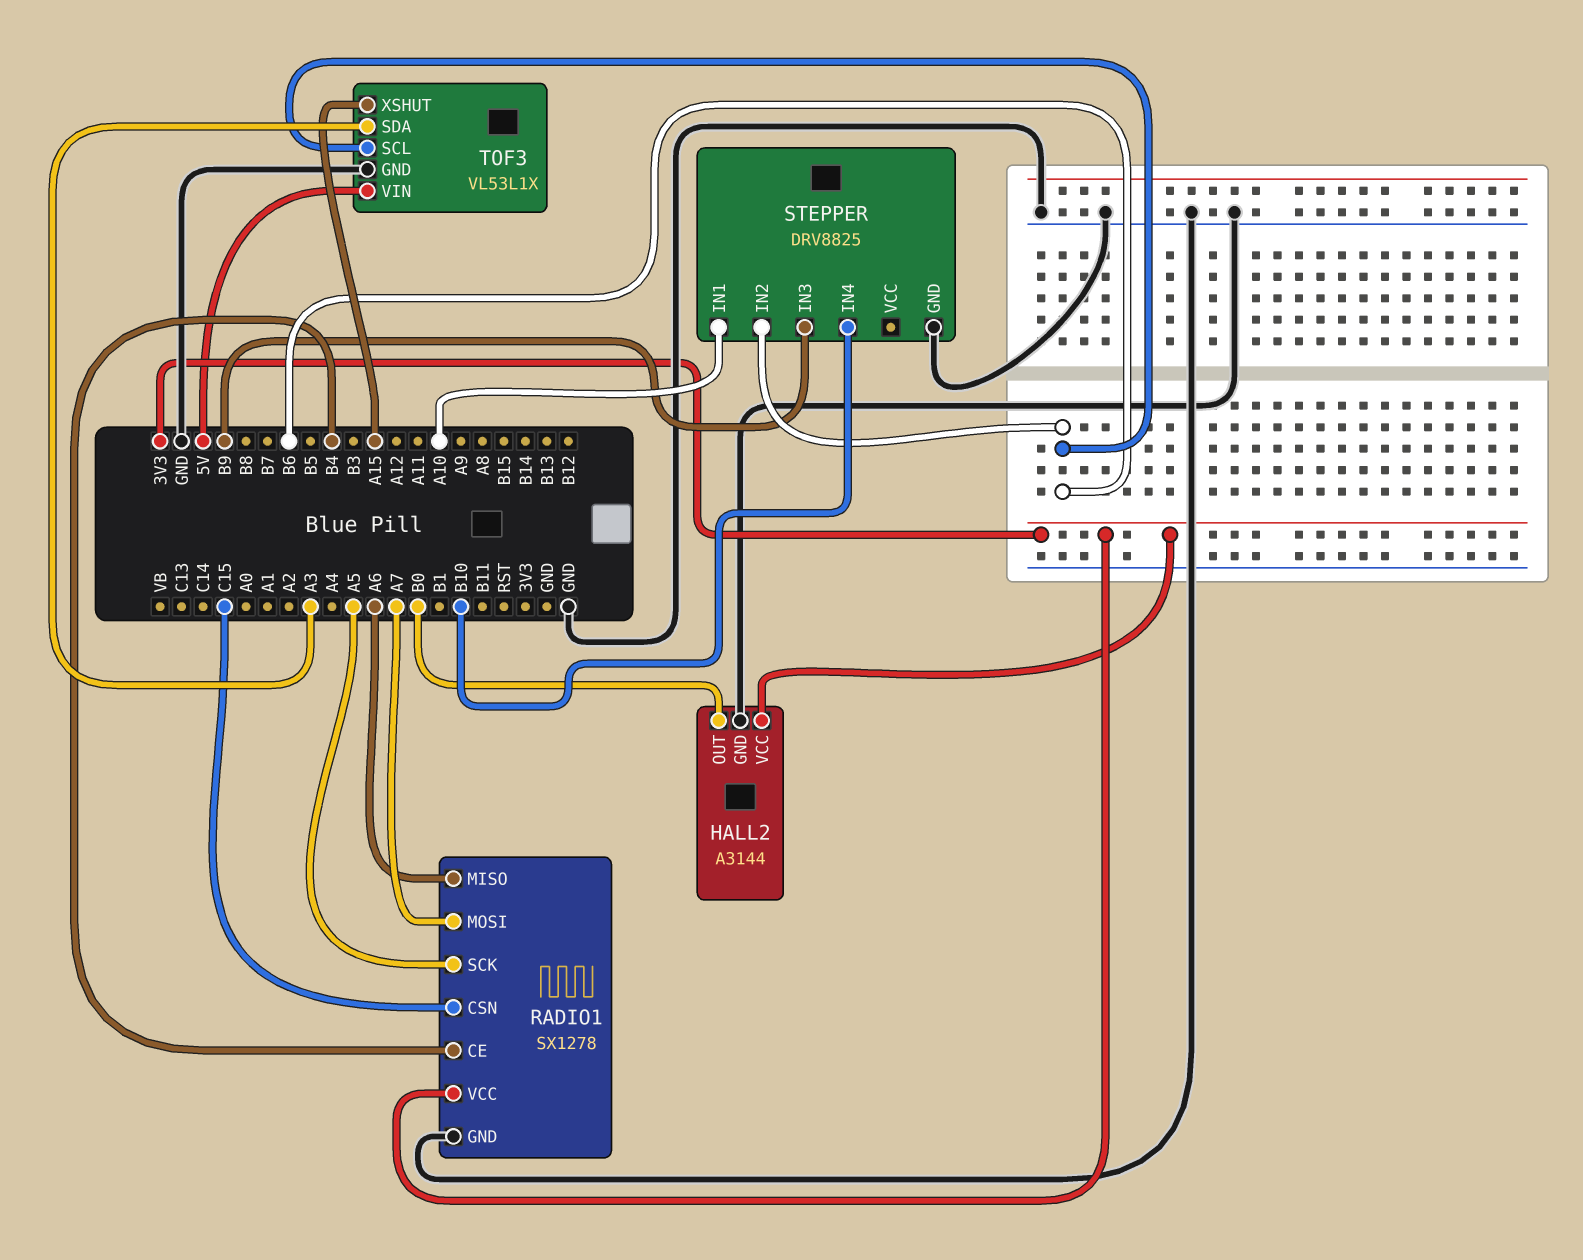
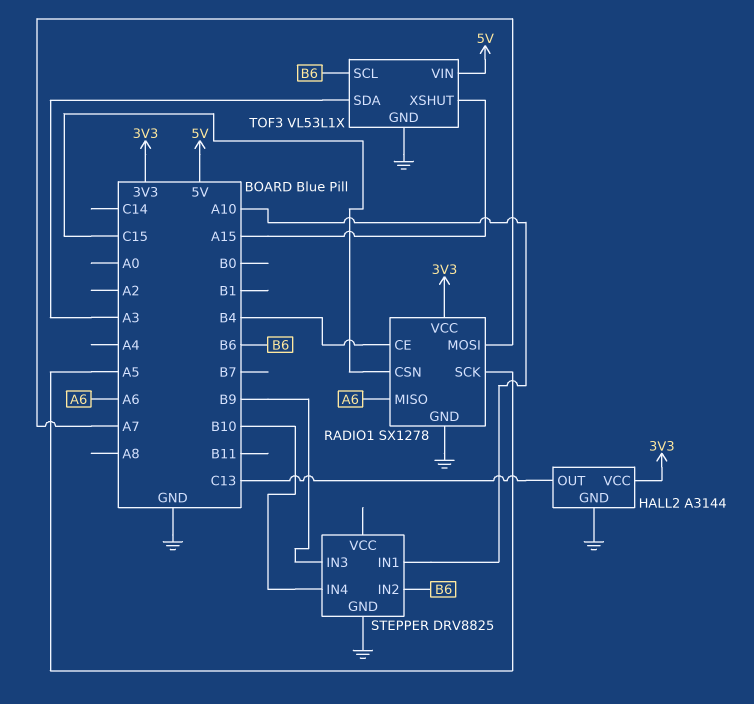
HALL2 pin OUT: B0 -> C13

